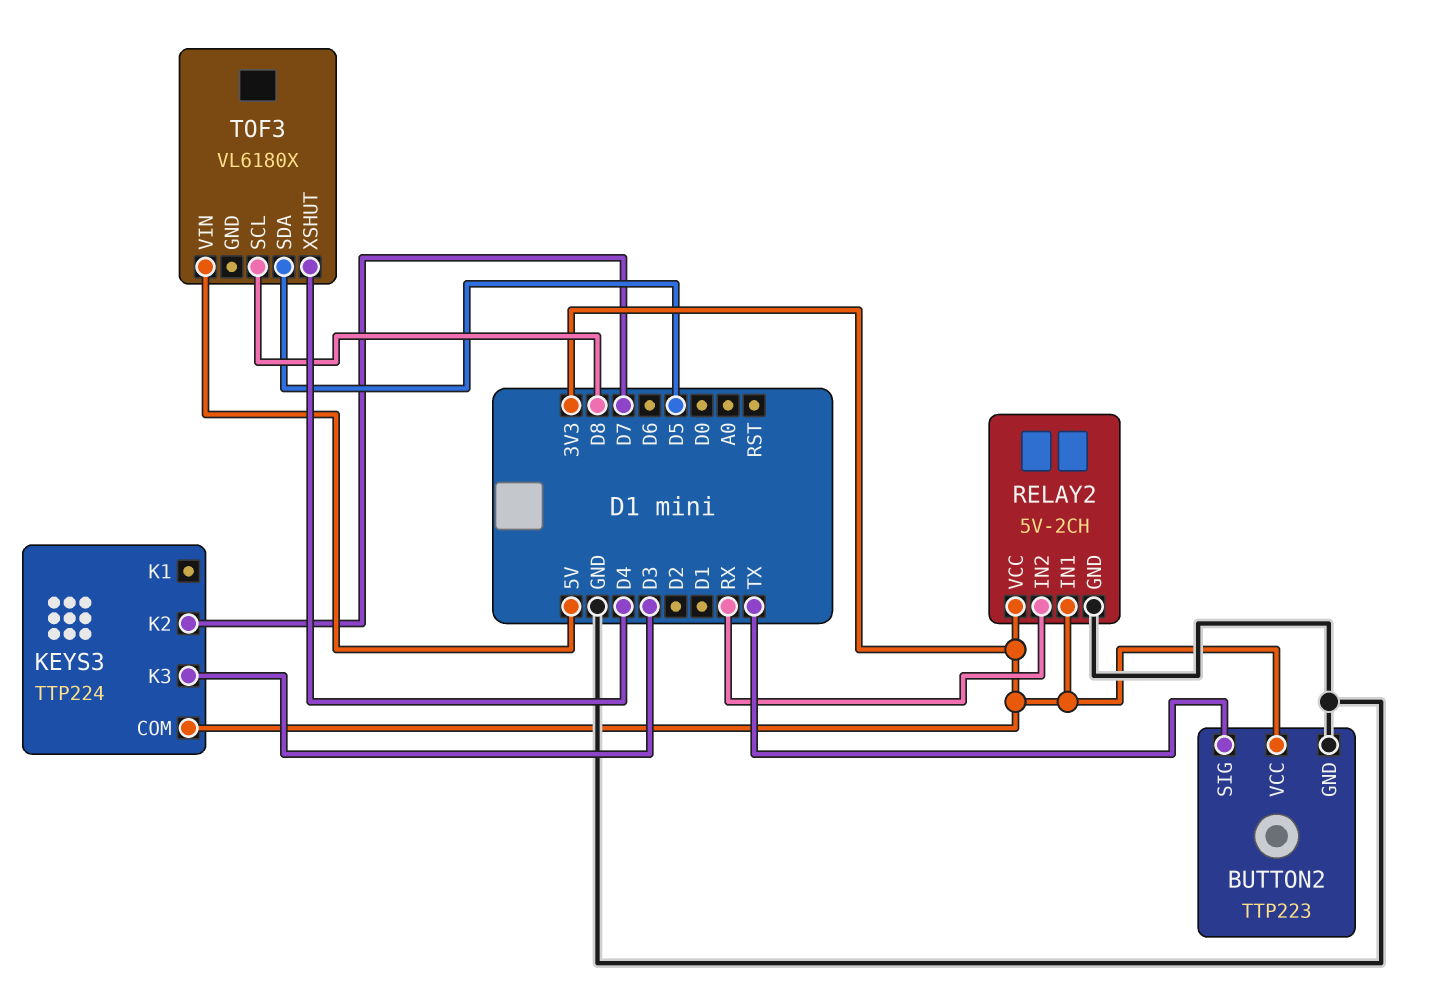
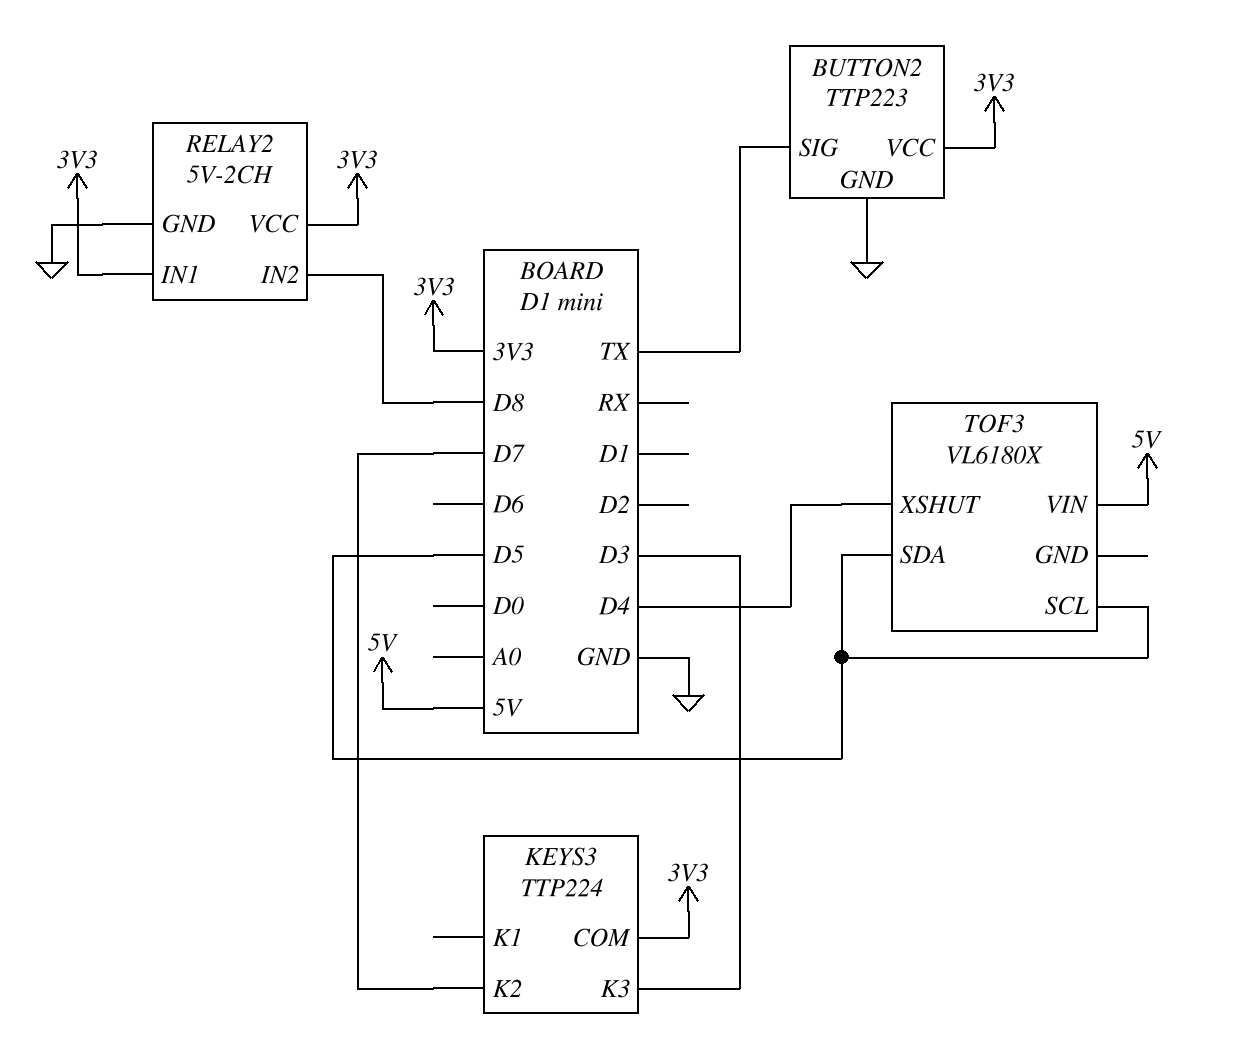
RELAY2 pin IN2: RX -> D8
TOF3 pin SCL: D8 -> D5

